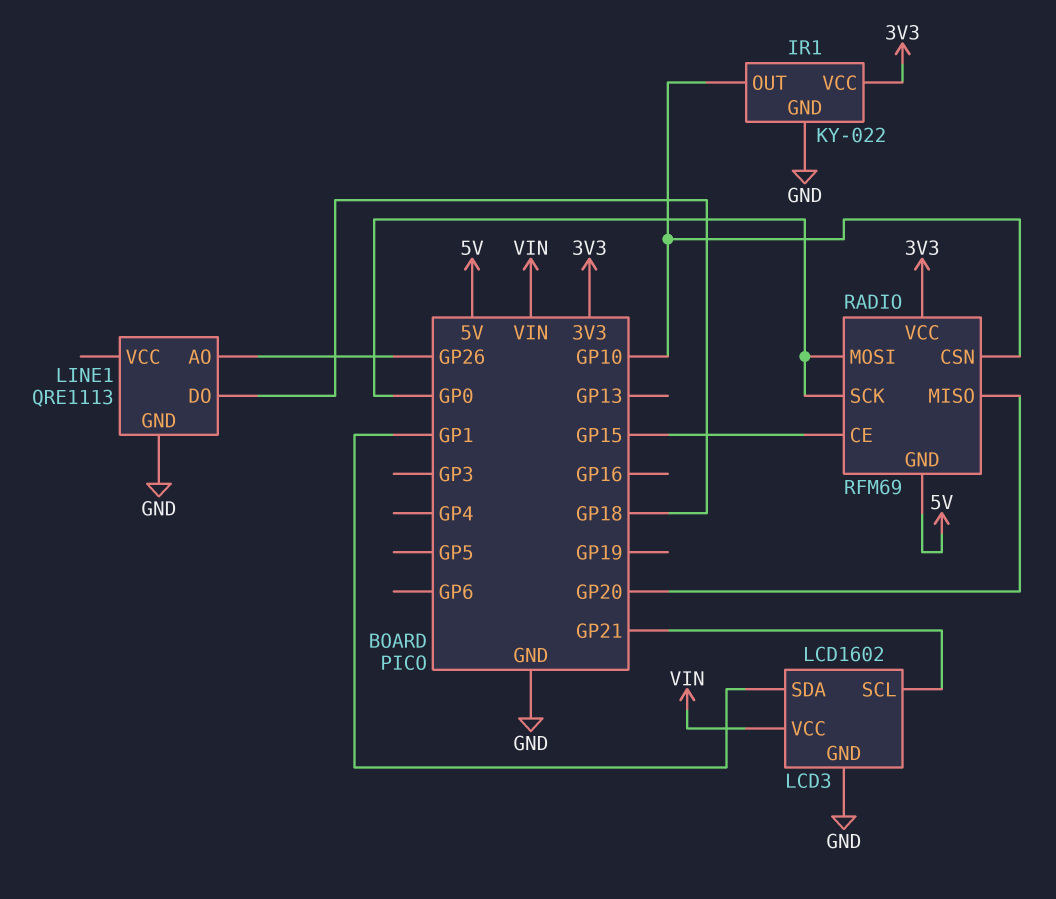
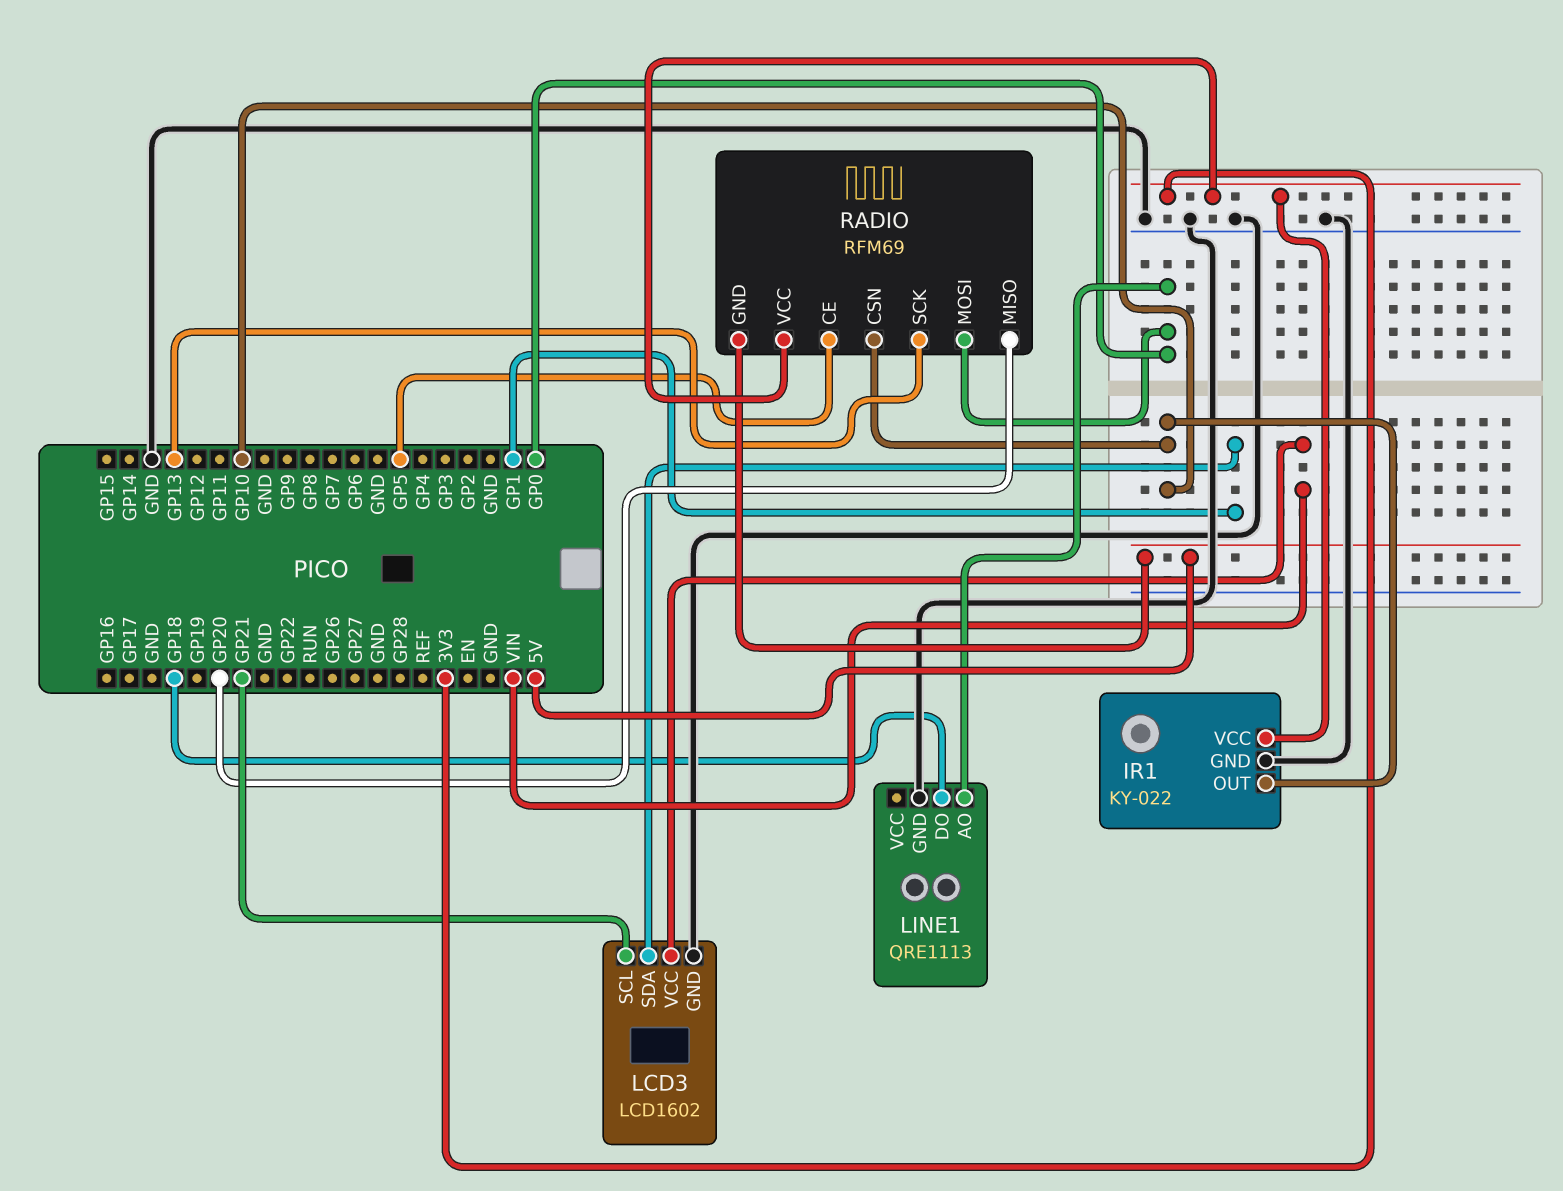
LINE1 pin AO: GP26 -> GP0
RADIO pin CE: GP15 -> GP5
RADIO pin SCK: GP0 -> GP13

